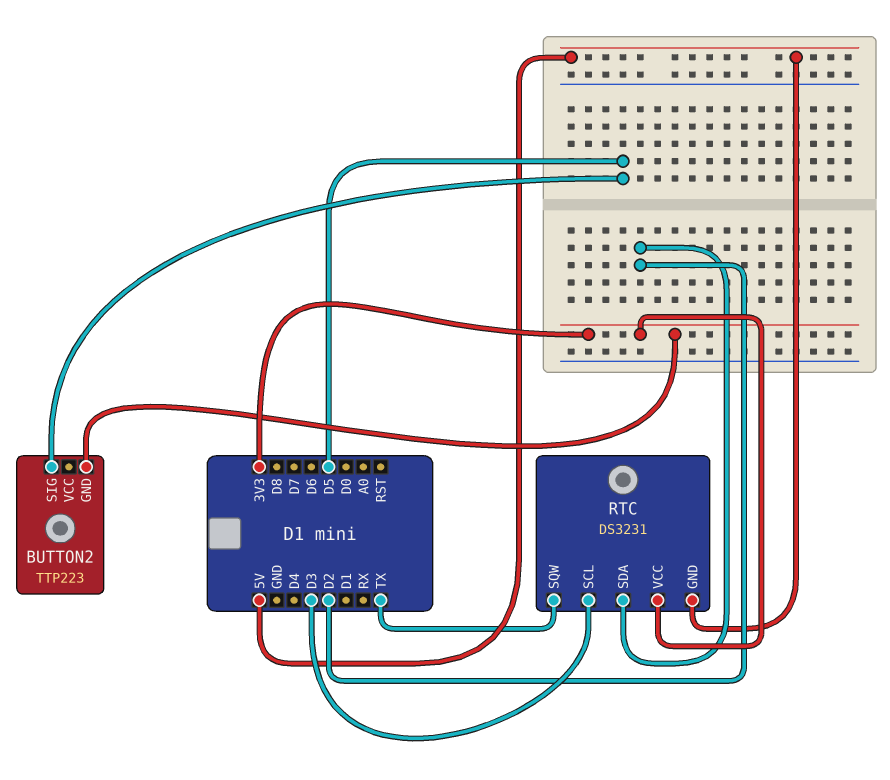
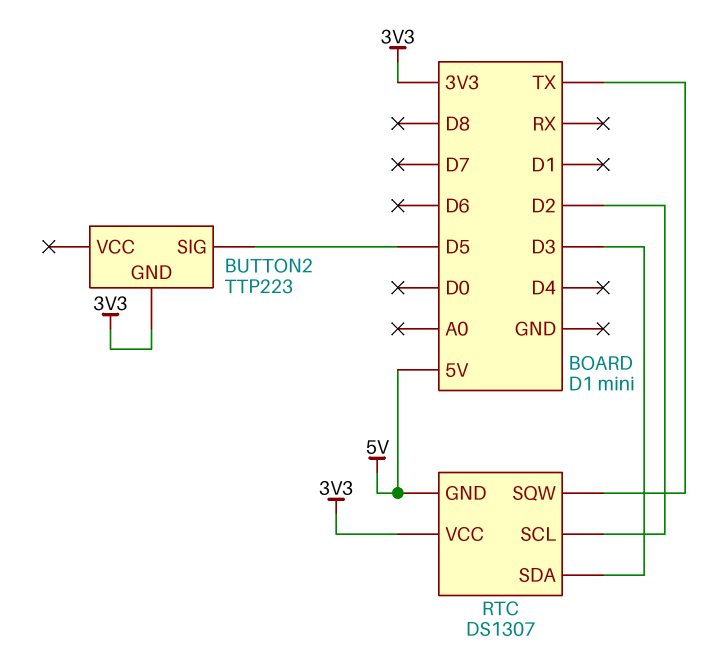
RTC: DS3231 -> DS1307
RTC pin SCL: D3 -> D2
RTC pin SDA: D2 -> D3

